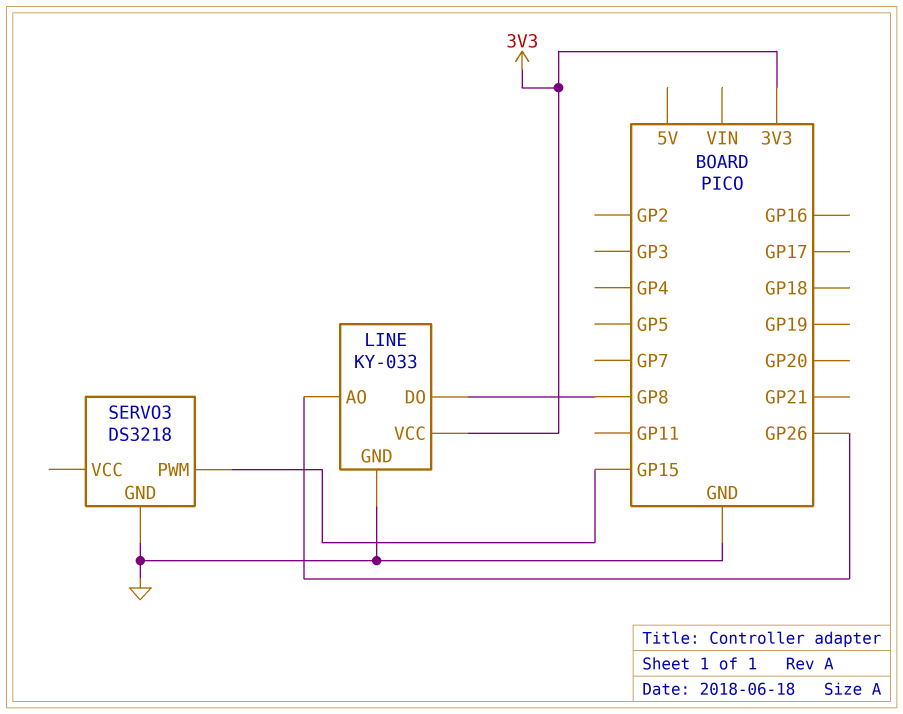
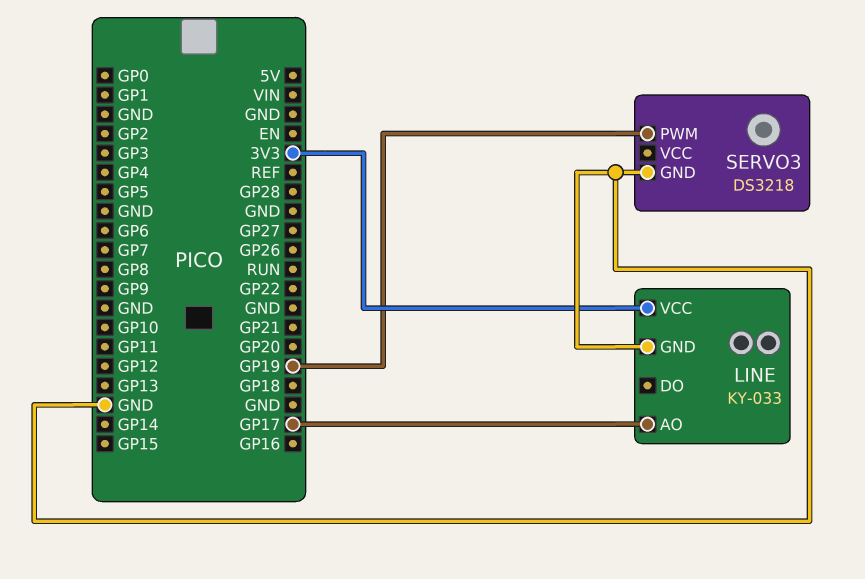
LINE pin AO: GP26 -> GP17
LINE pin DO: GP8 -> none
SERVO3 pin PWM: GP15 -> GP19

